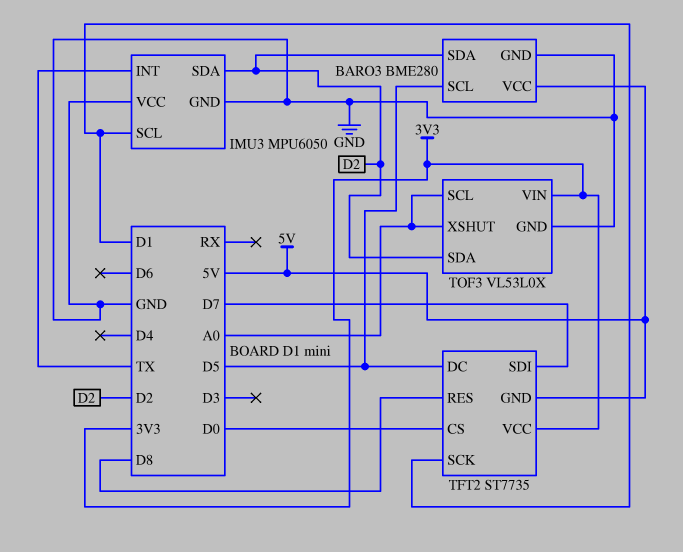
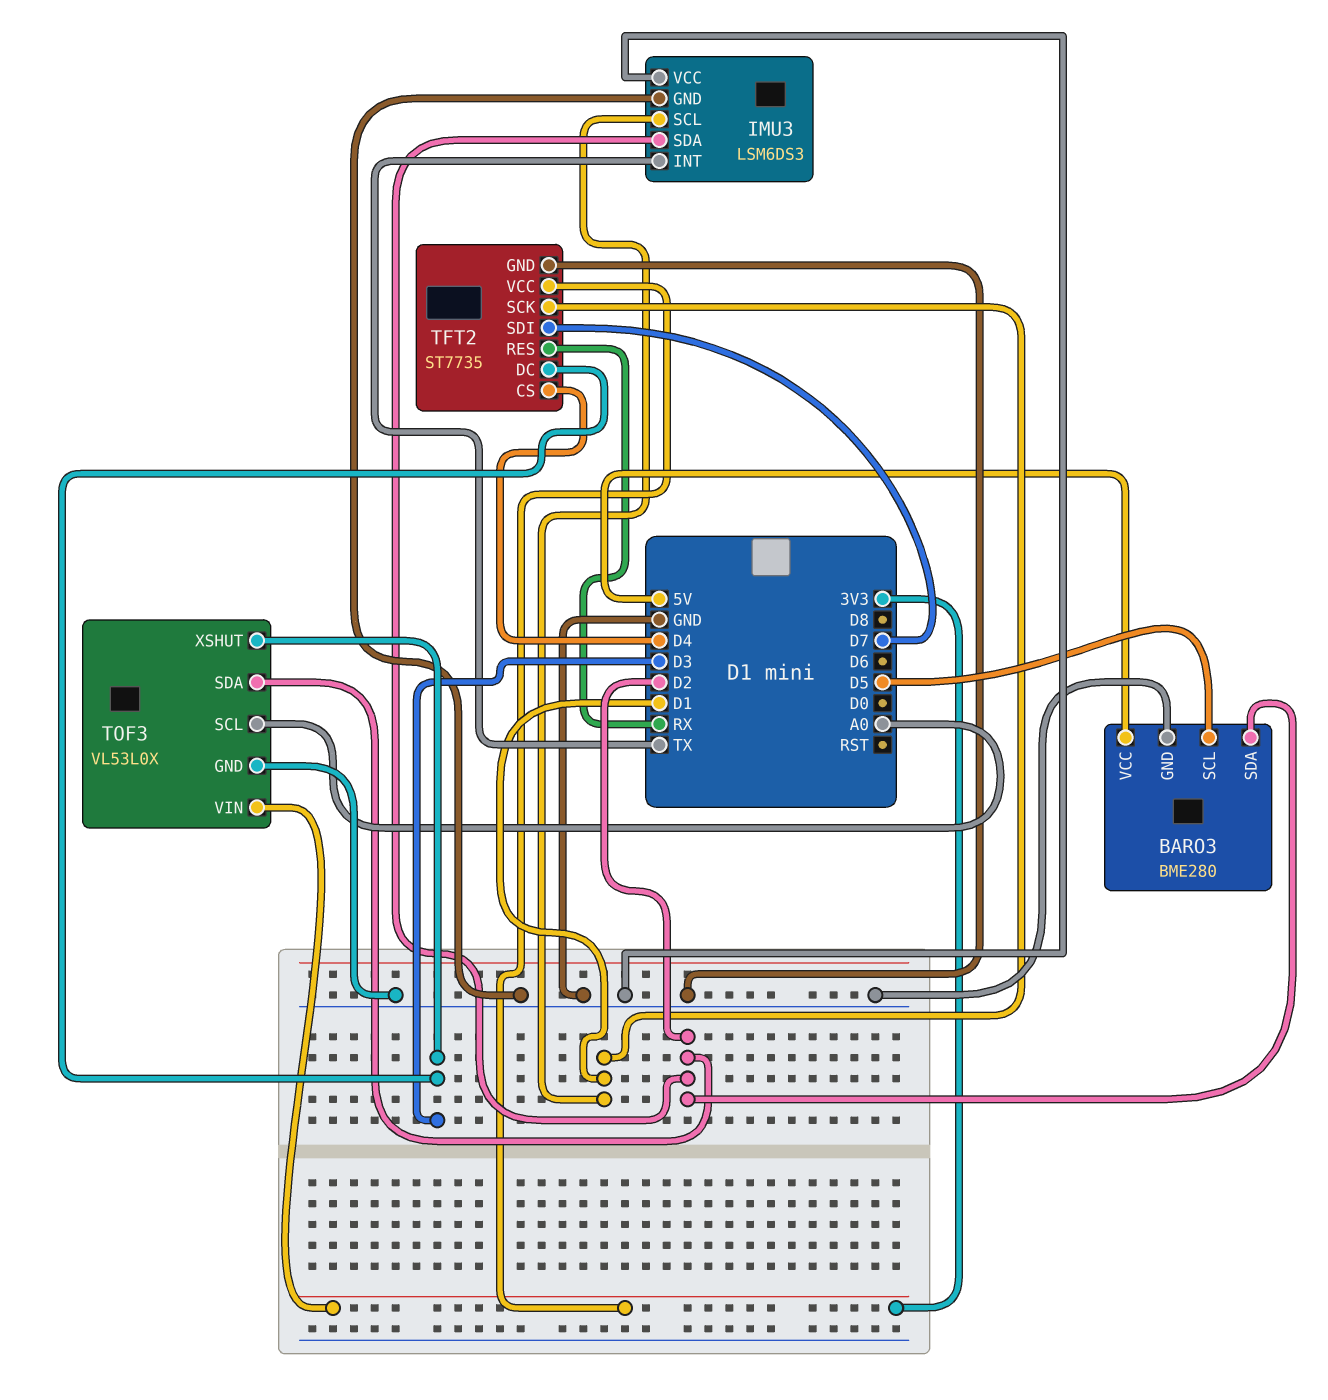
IMU3: MPU6050 -> LSM6DS3
TFT2 pin CS: D0 -> D4
TFT2 pin DC: D5 -> D3
TFT2 pin GND: 5V -> GND
TFT2 pin RES: D8 -> RX
TOF3 pin XSHUT: A0 -> D3

